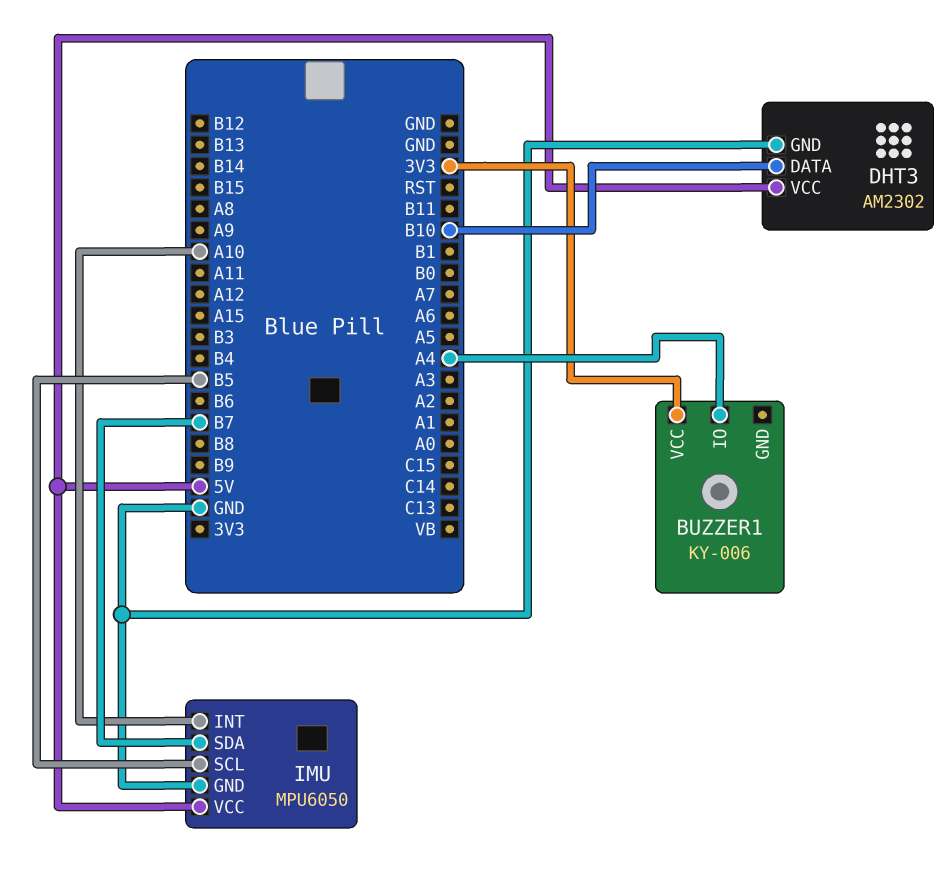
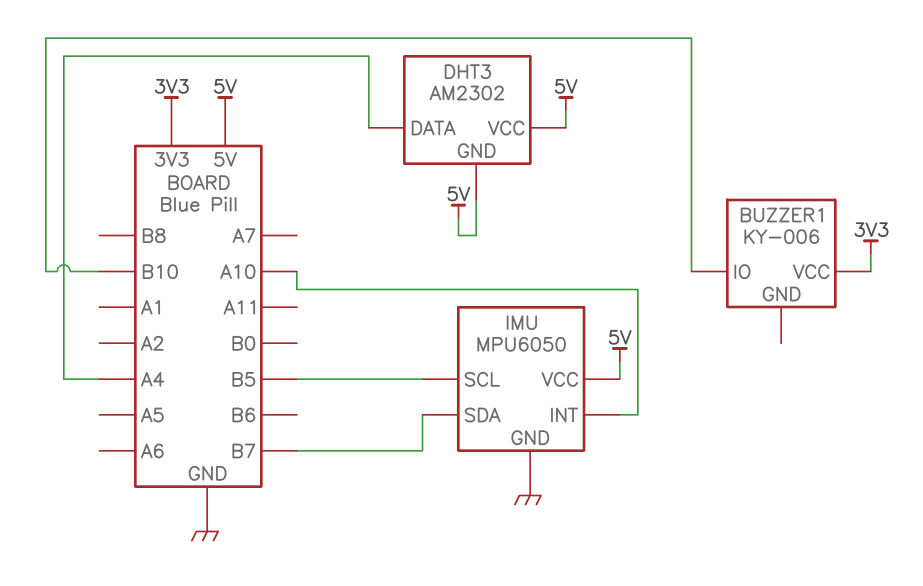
BUZZER1 pin IO: A4 -> B10
DHT3 pin DATA: B10 -> A4
DHT3 pin GND: GND -> 5V

